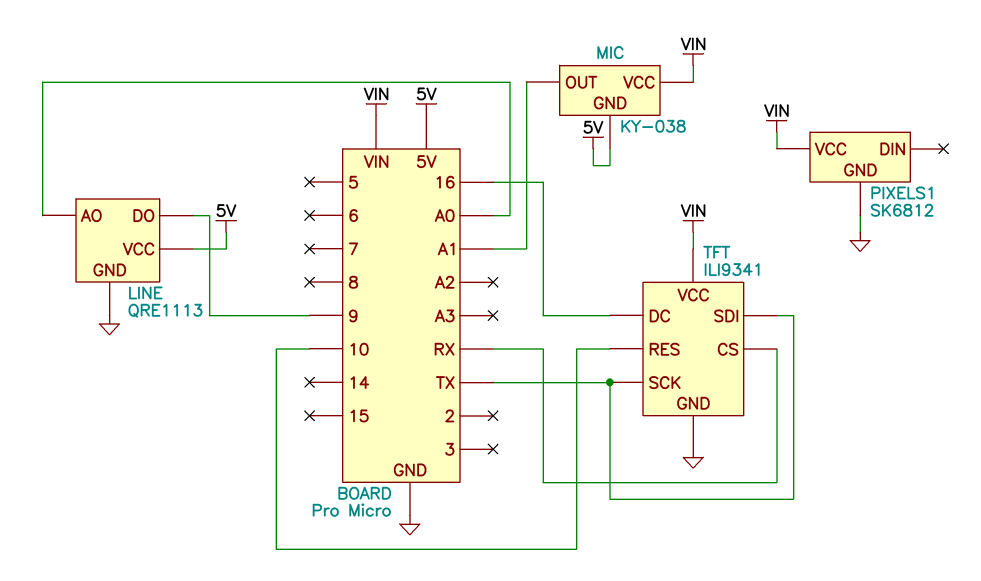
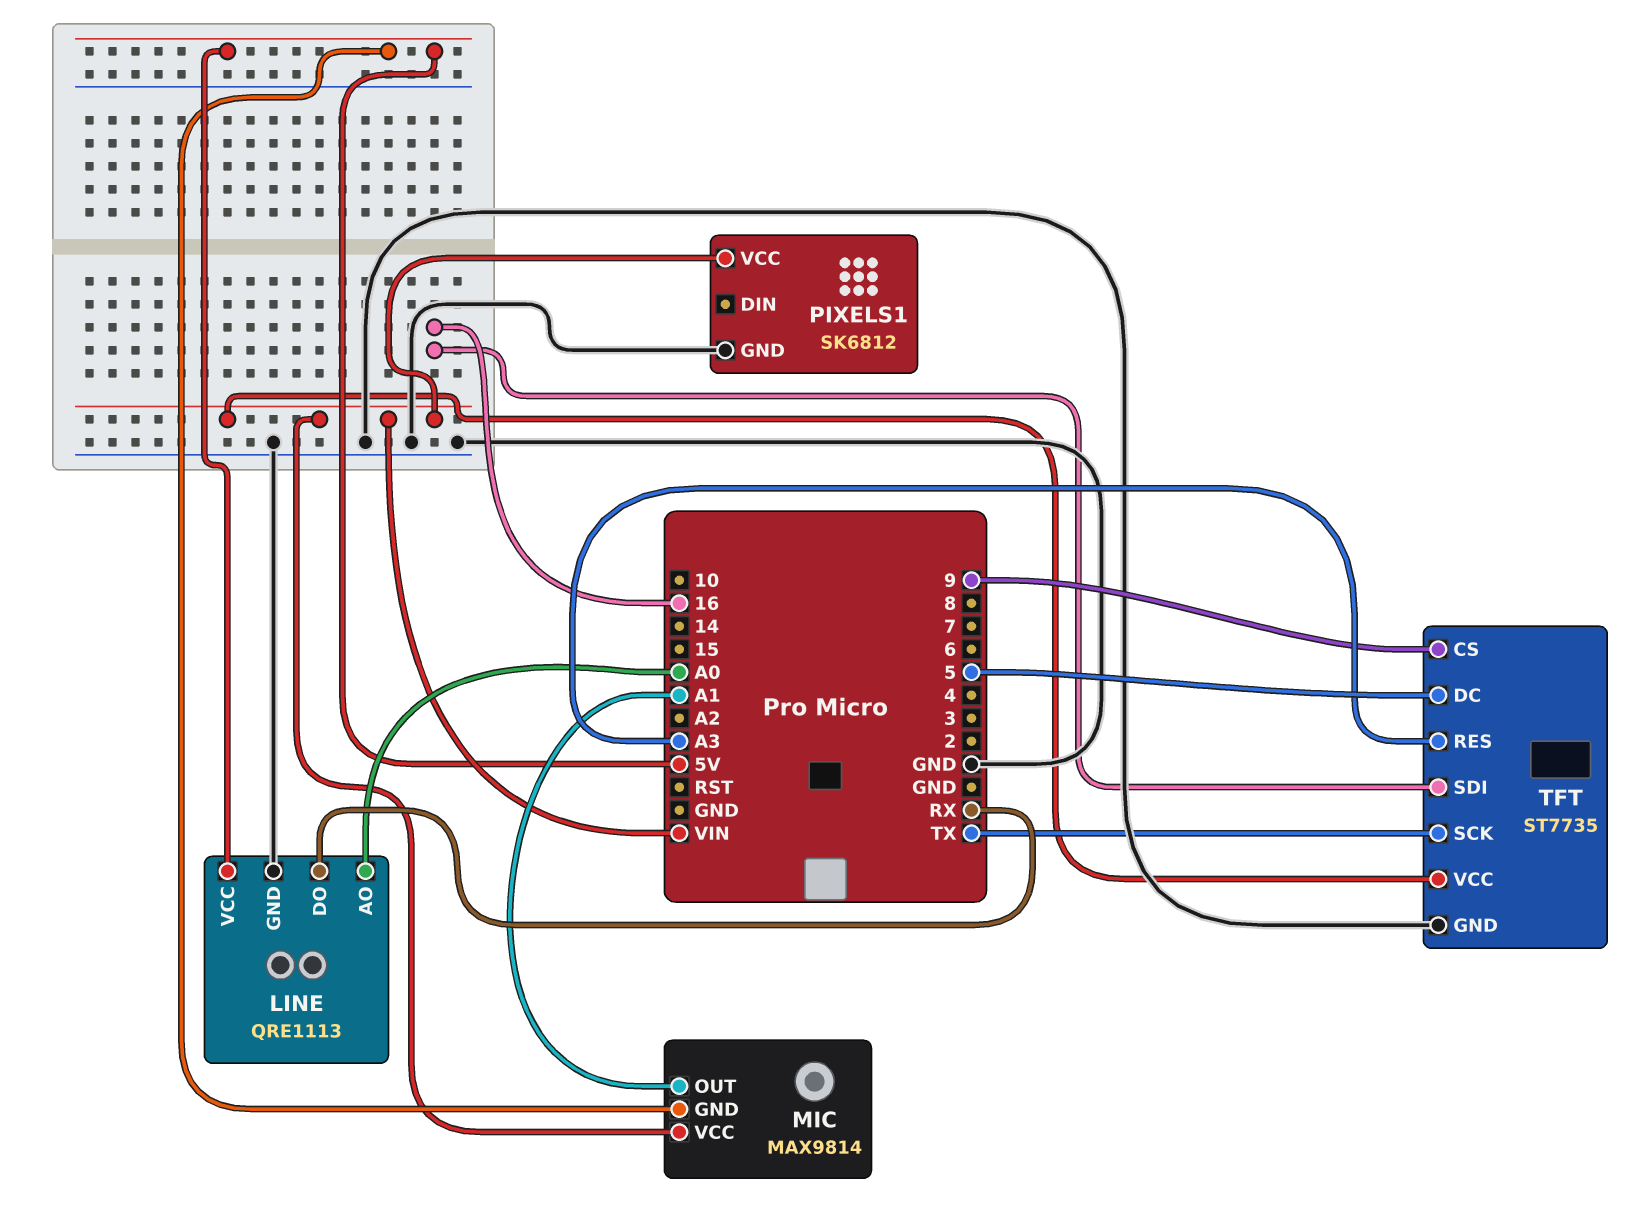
LINE pin DO: 9 -> RX
MIC: KY-038 -> MAX9814
TFT: ILI9341 -> ST7735
TFT pin CS: RX -> 9
TFT pin DC: 16 -> 5
TFT pin RES: 10 -> A3
TFT pin SDI: TX -> 16

